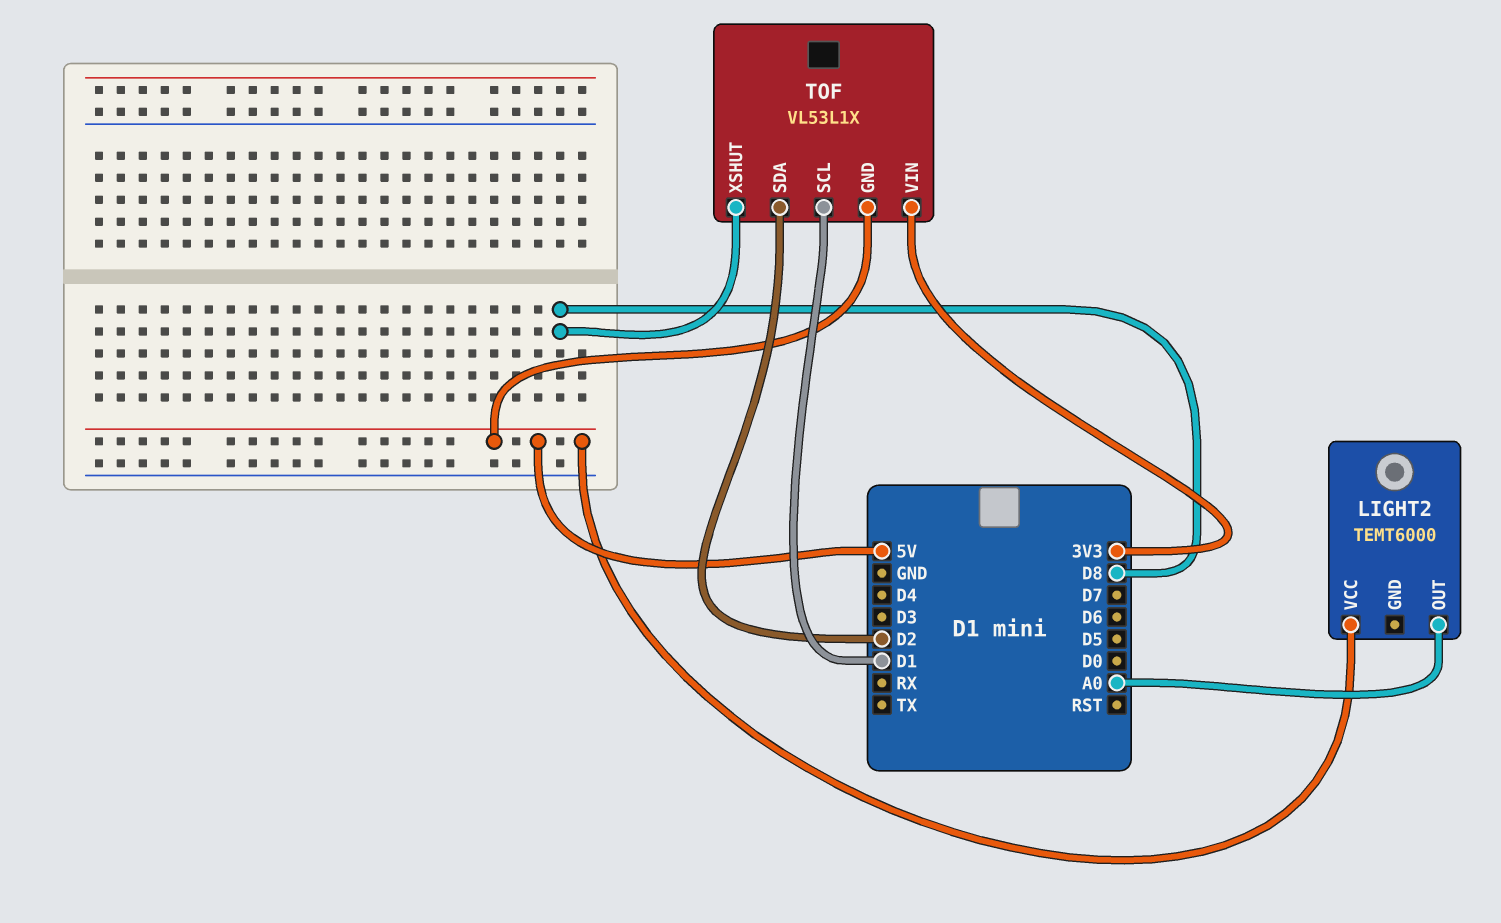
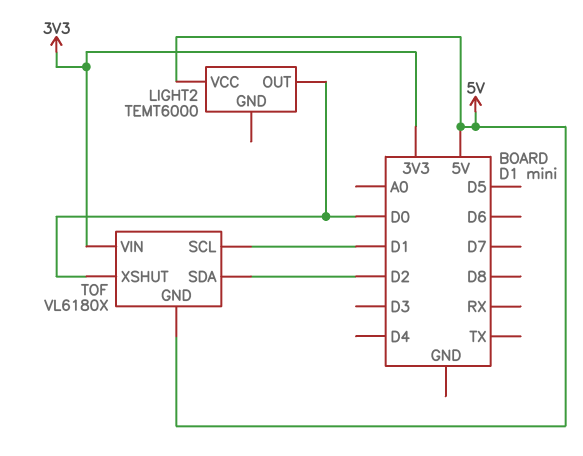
LIGHT2 pin OUT: A0 -> D0
TOF: VL53L1X -> VL6180X
TOF pin XSHUT: D8 -> D0

